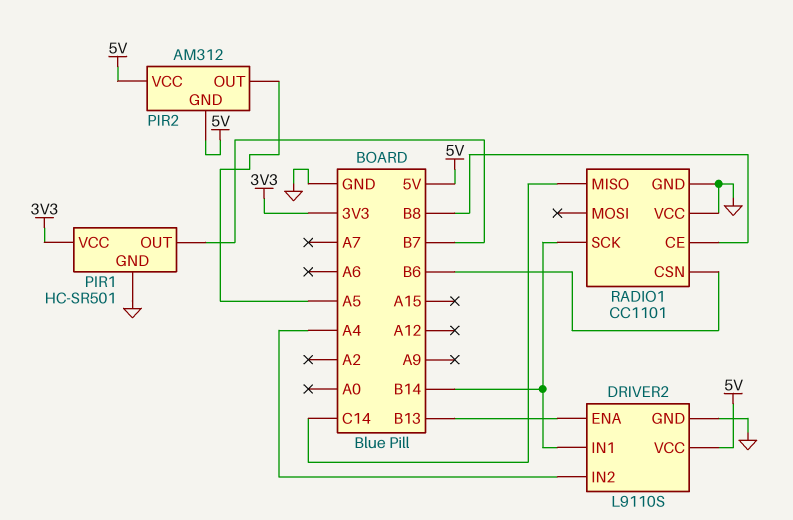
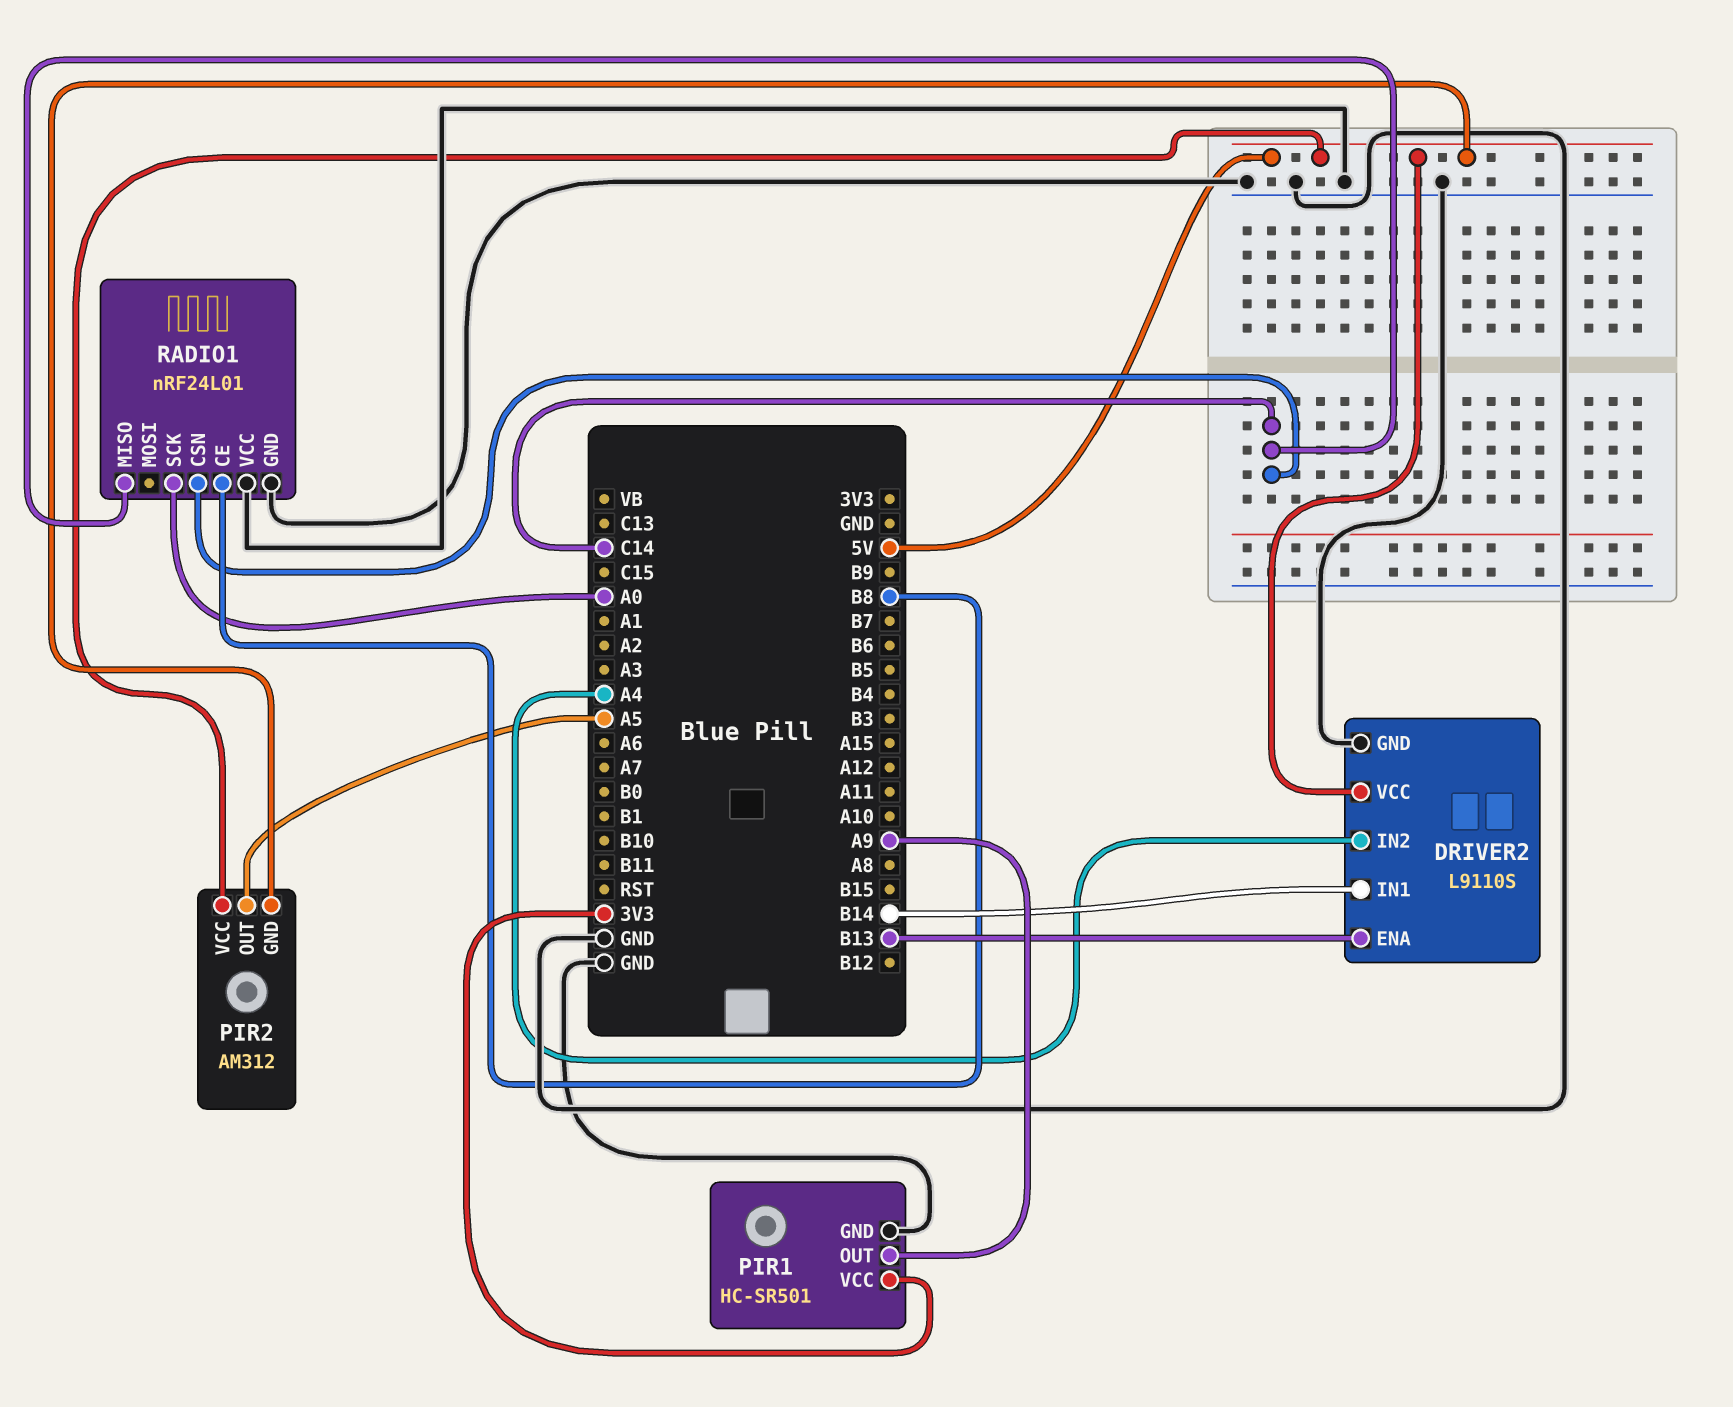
PIR1 pin OUT: B7 -> A9
RADIO1: CC1101 -> nRF24L01
RADIO1 pin CSN: B6 -> C14
RADIO1 pin SCK: B14 -> A0

